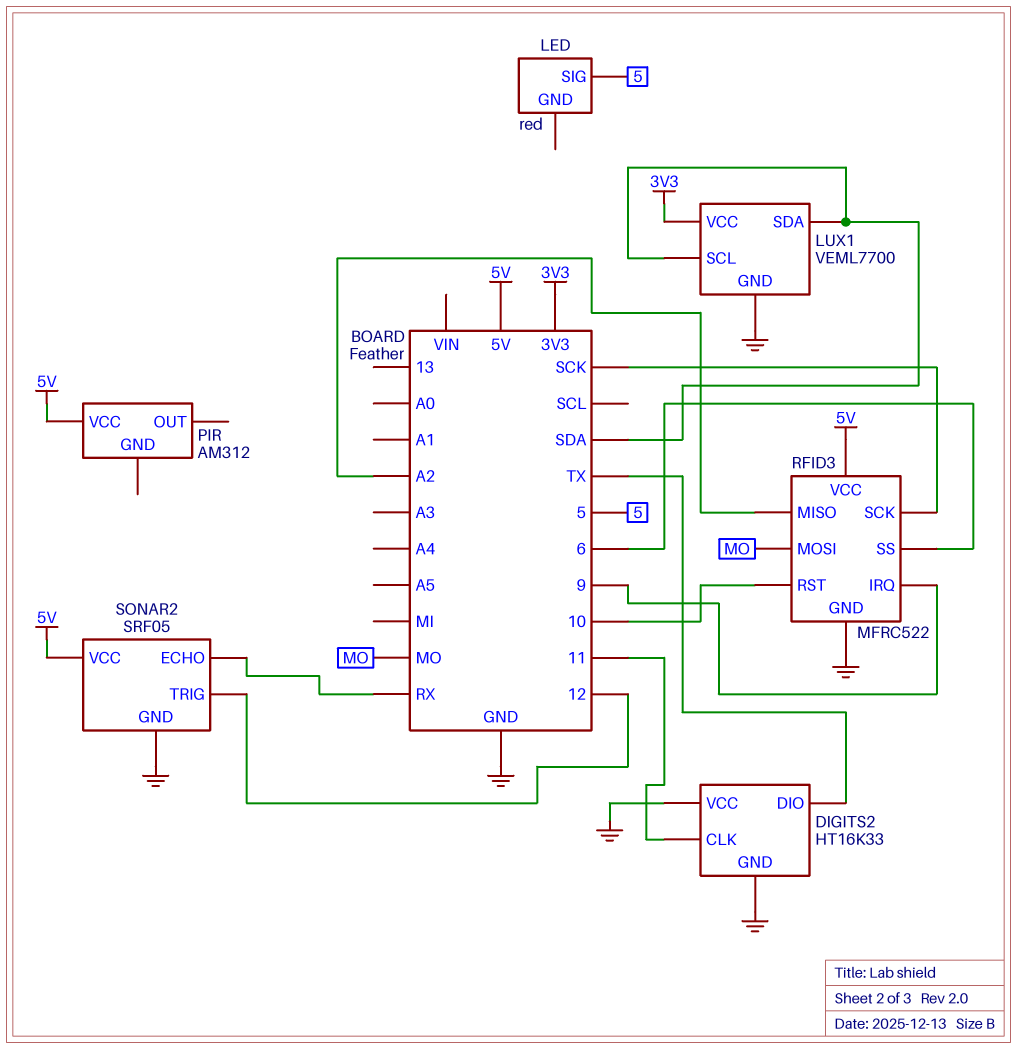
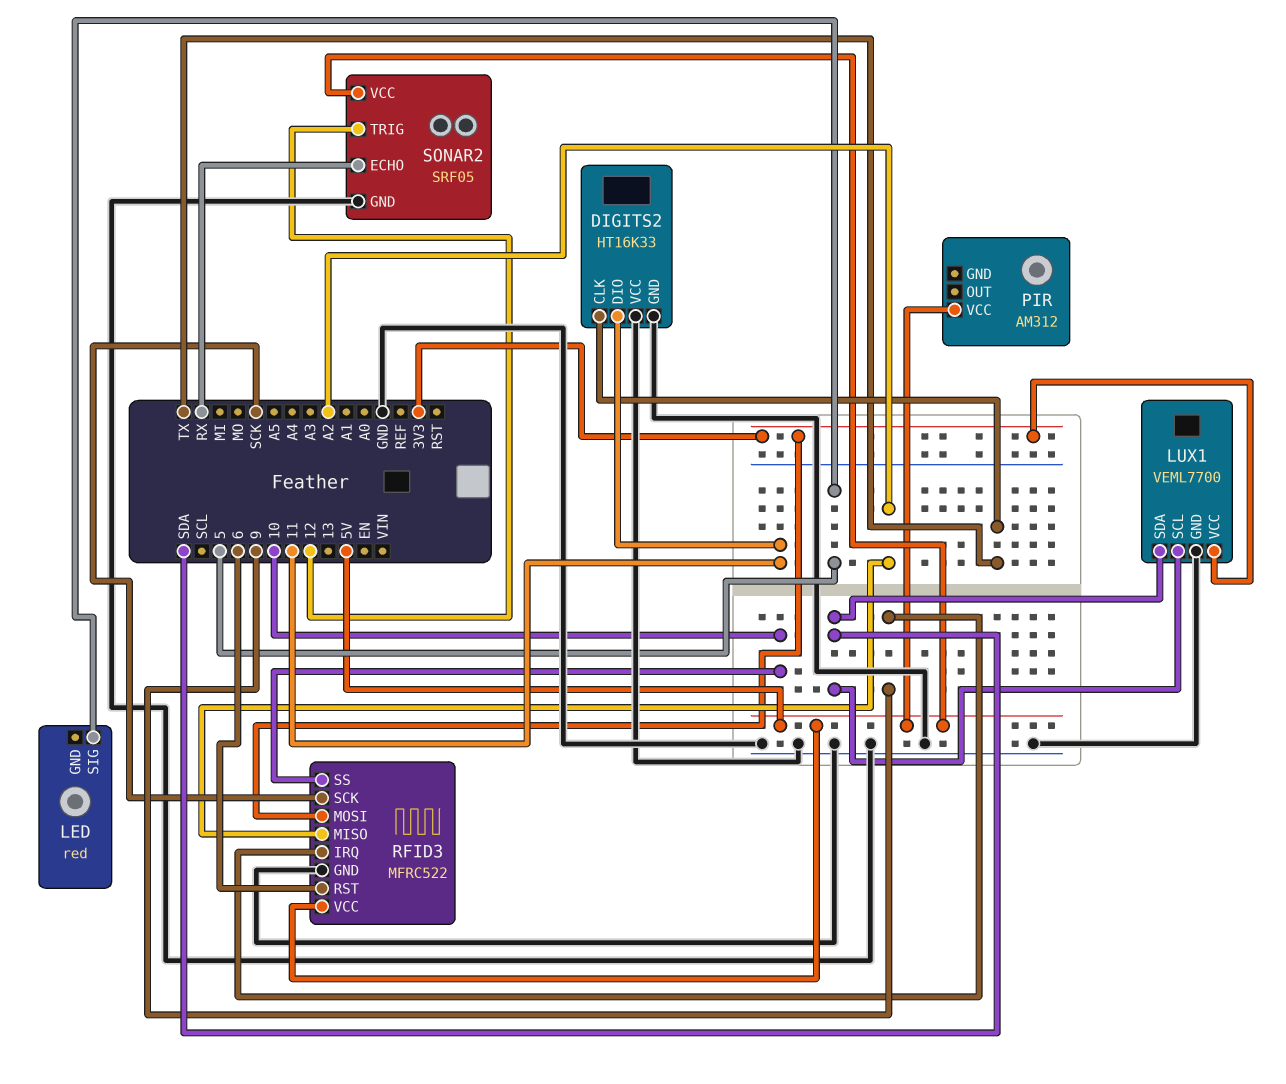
DIGITS2 pin CLK: 11 -> TX
DIGITS2 pin DIO: TX -> 11
RFID3 pin MOSI: MO -> 3V3
RFID3 pin RST: 10 -> 6
RFID3 pin SS: 6 -> 10

